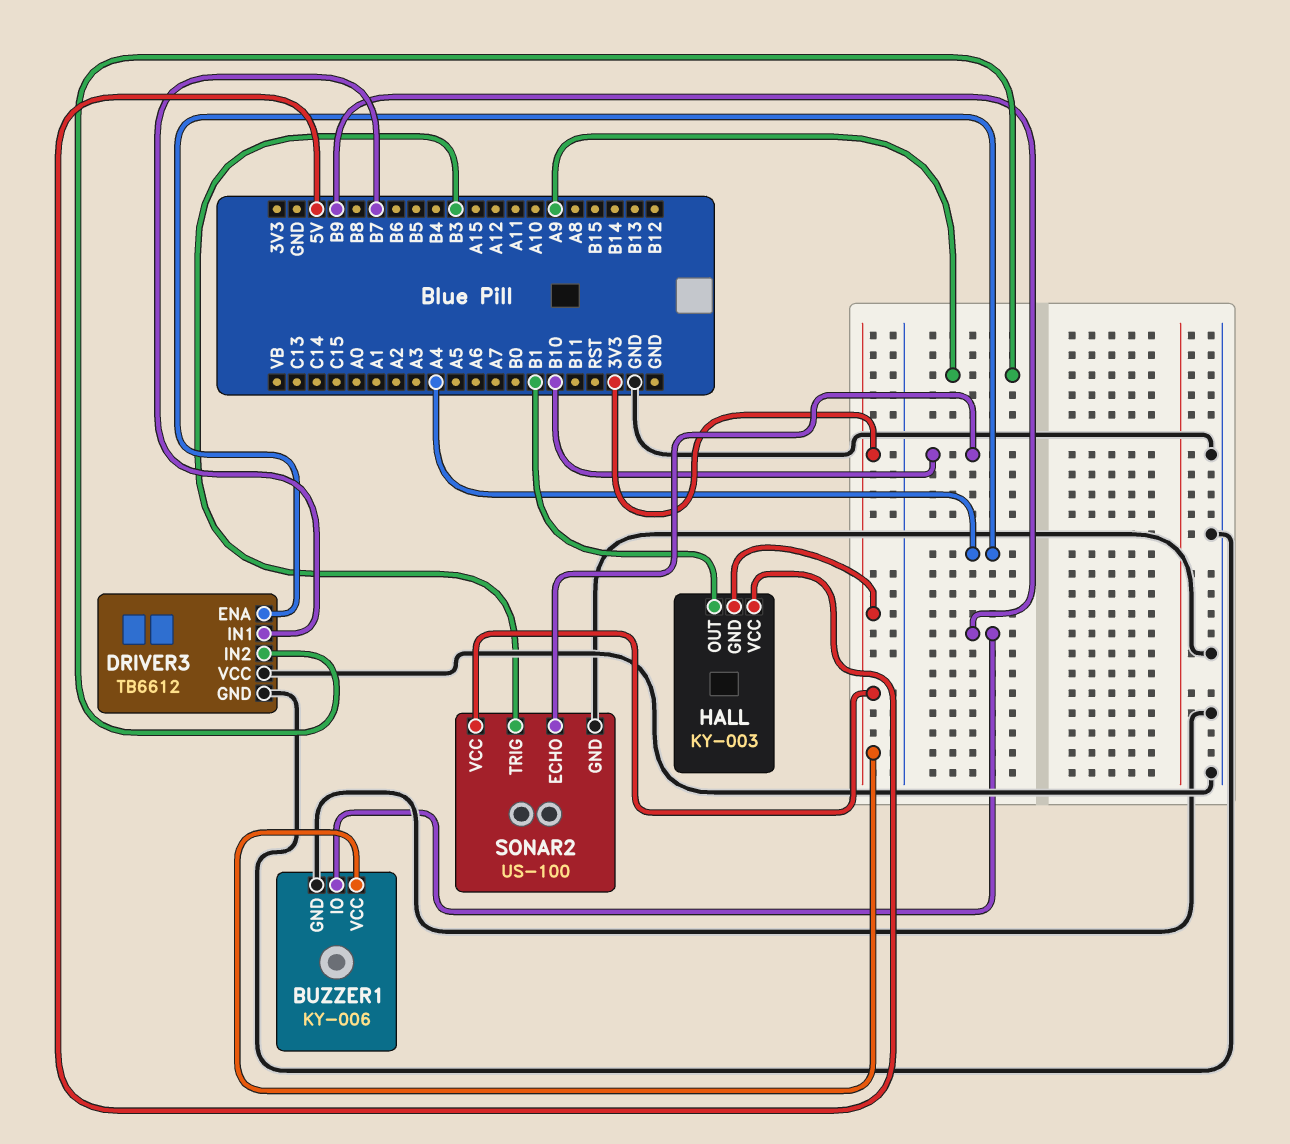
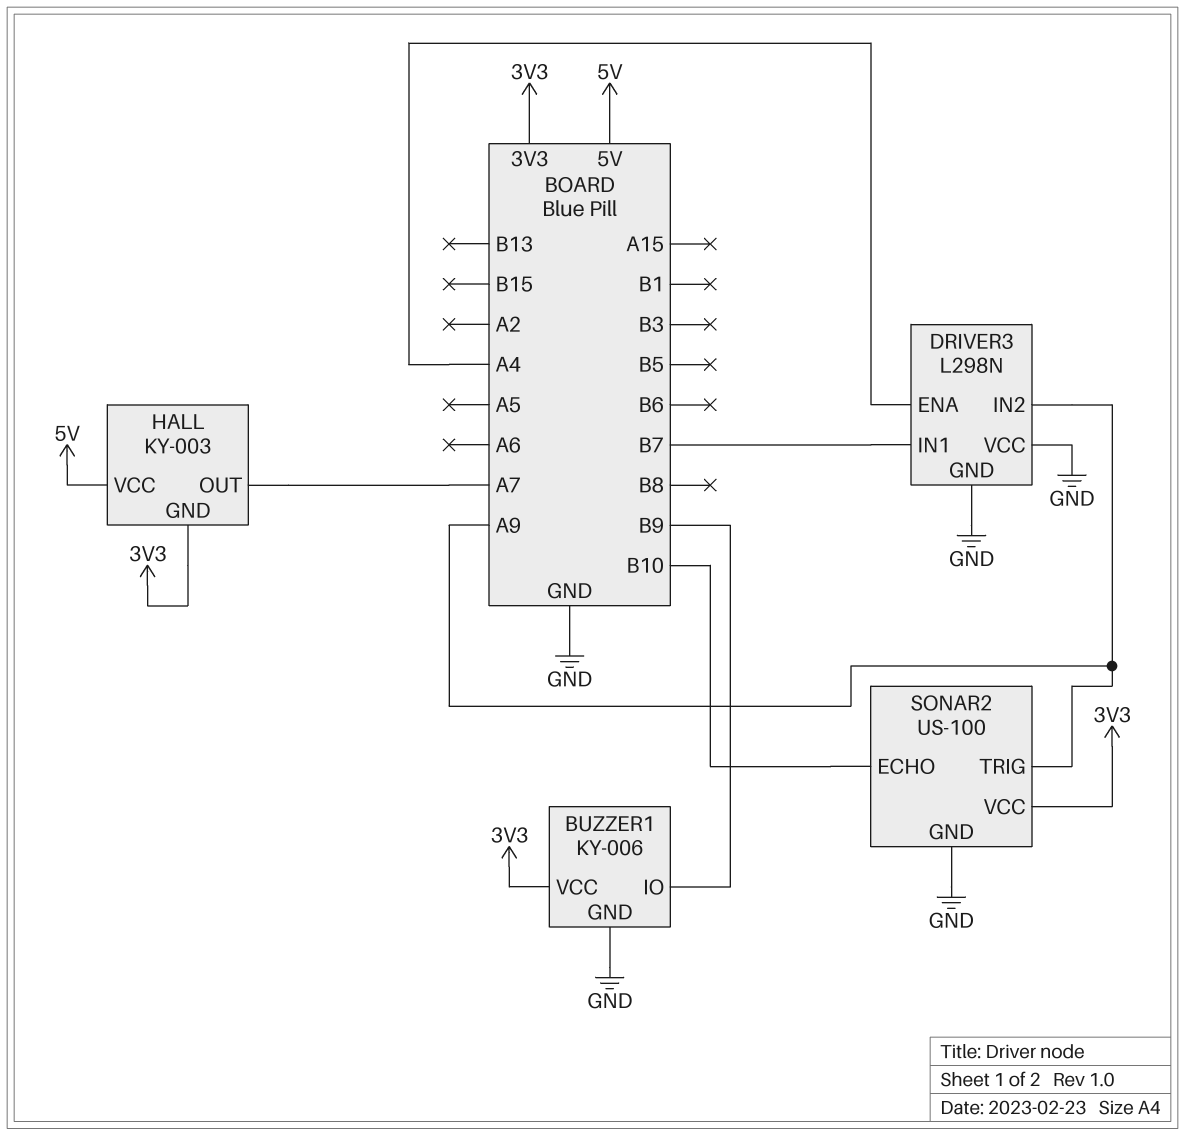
DRIVER3: TB6612 -> L298N
HALL pin OUT: B1 -> A7
SONAR2 pin TRIG: B3 -> A9

